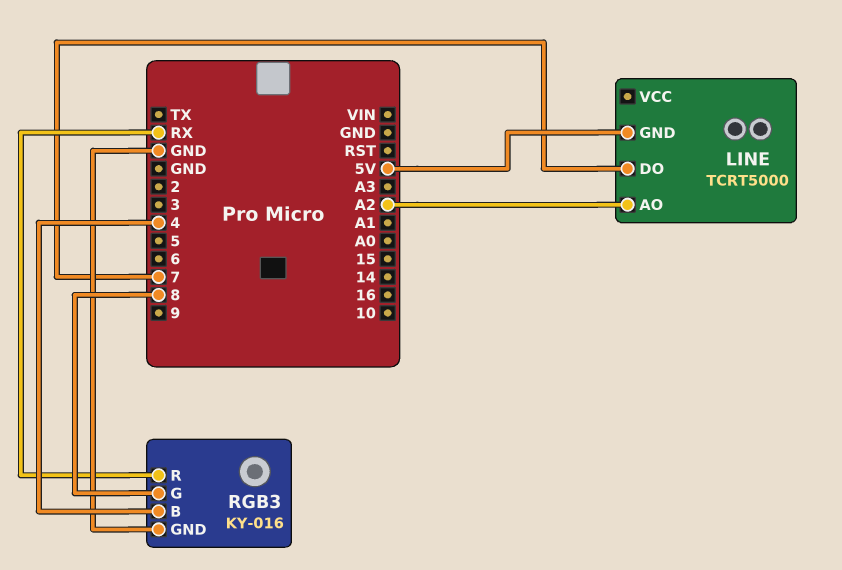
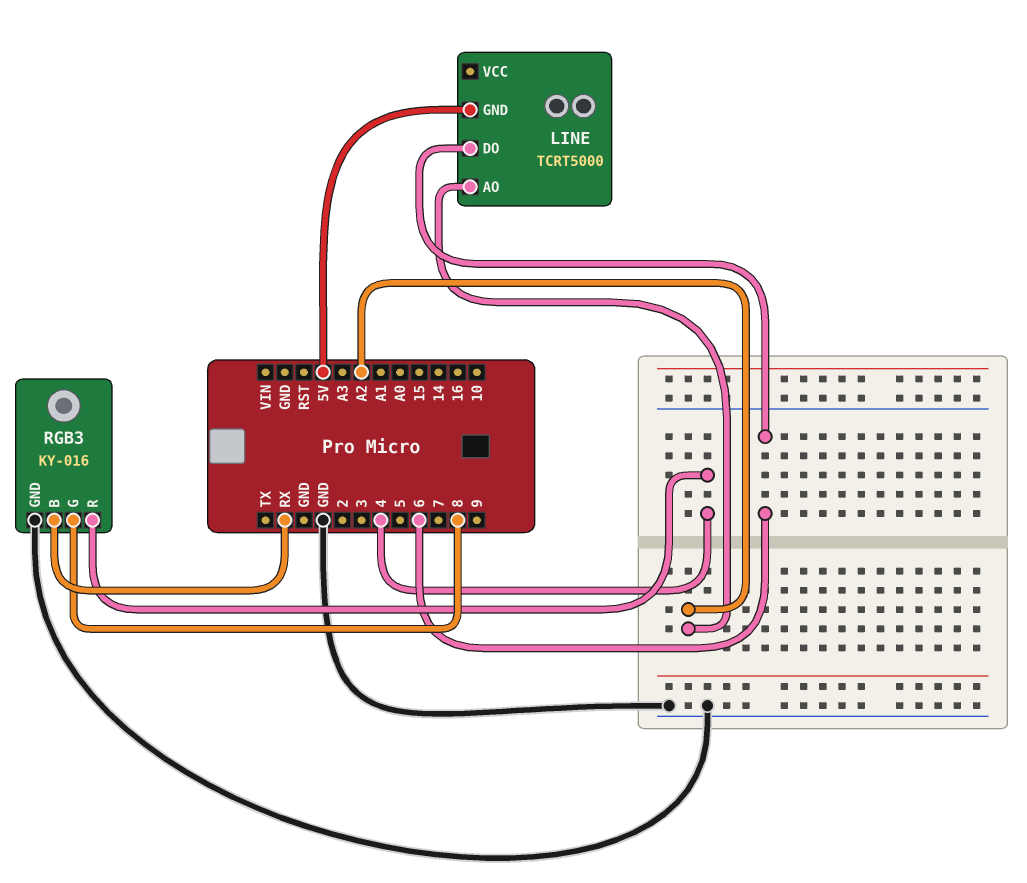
LINE pin DO: 7 -> 6
RGB3 pin B: 4 -> RX
RGB3 pin R: RX -> 4

